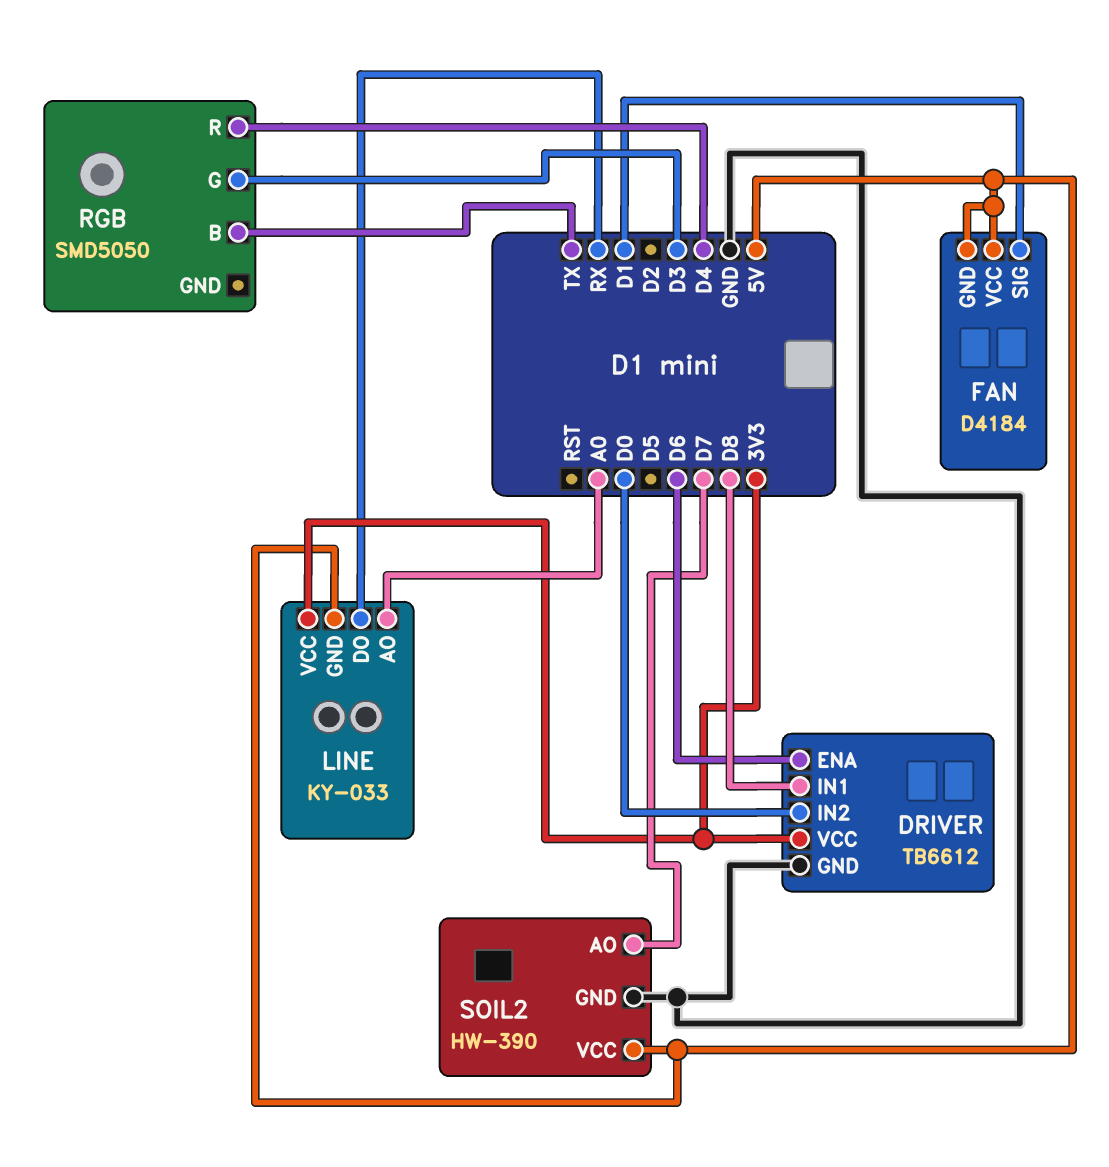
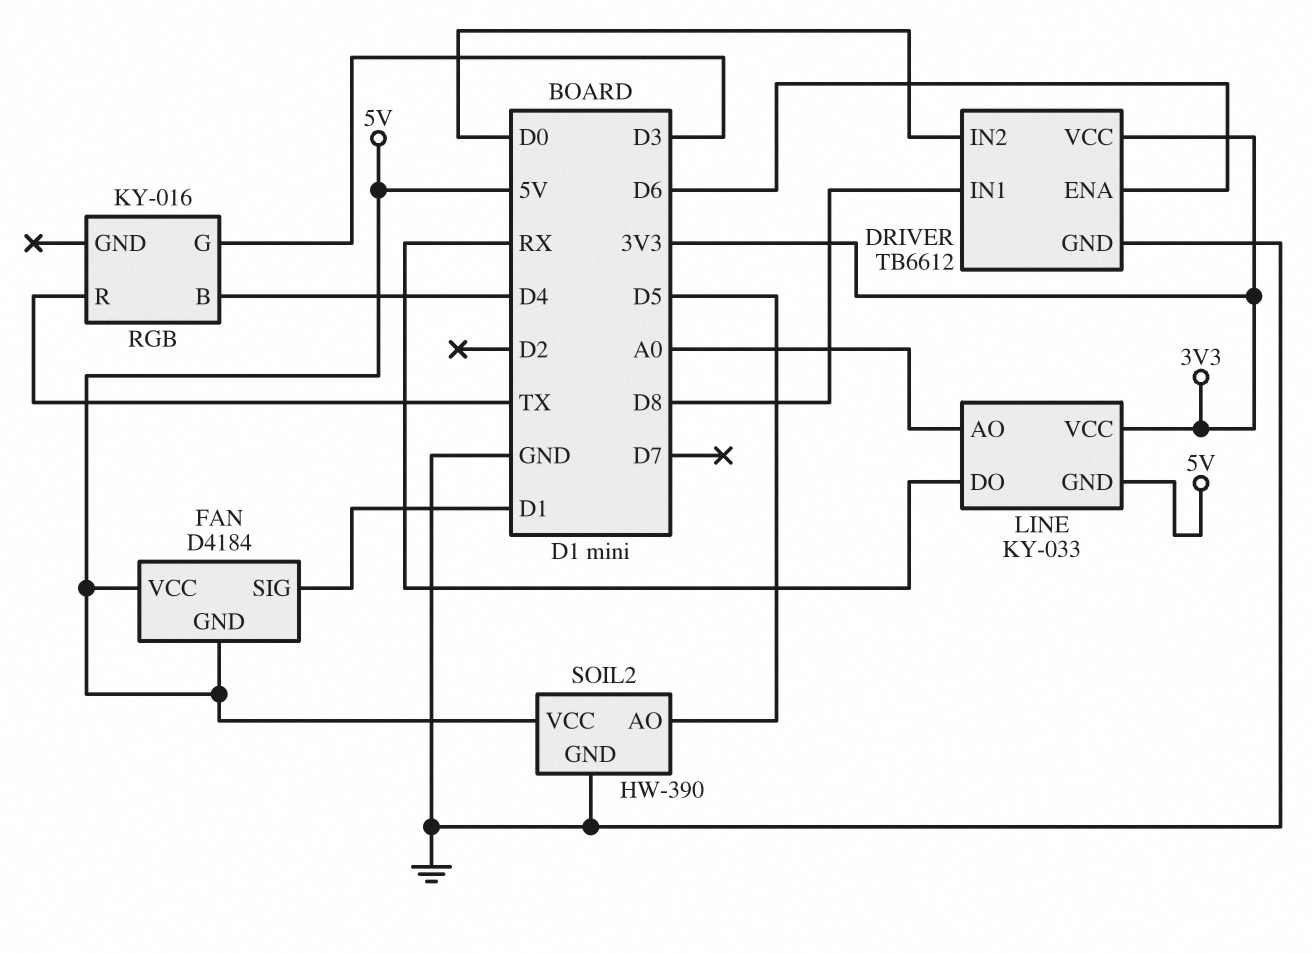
RGB: SMD5050 -> KY-016
RGB pin B: TX -> D4
RGB pin R: D4 -> TX
SOIL2 pin AO: D7 -> D5

